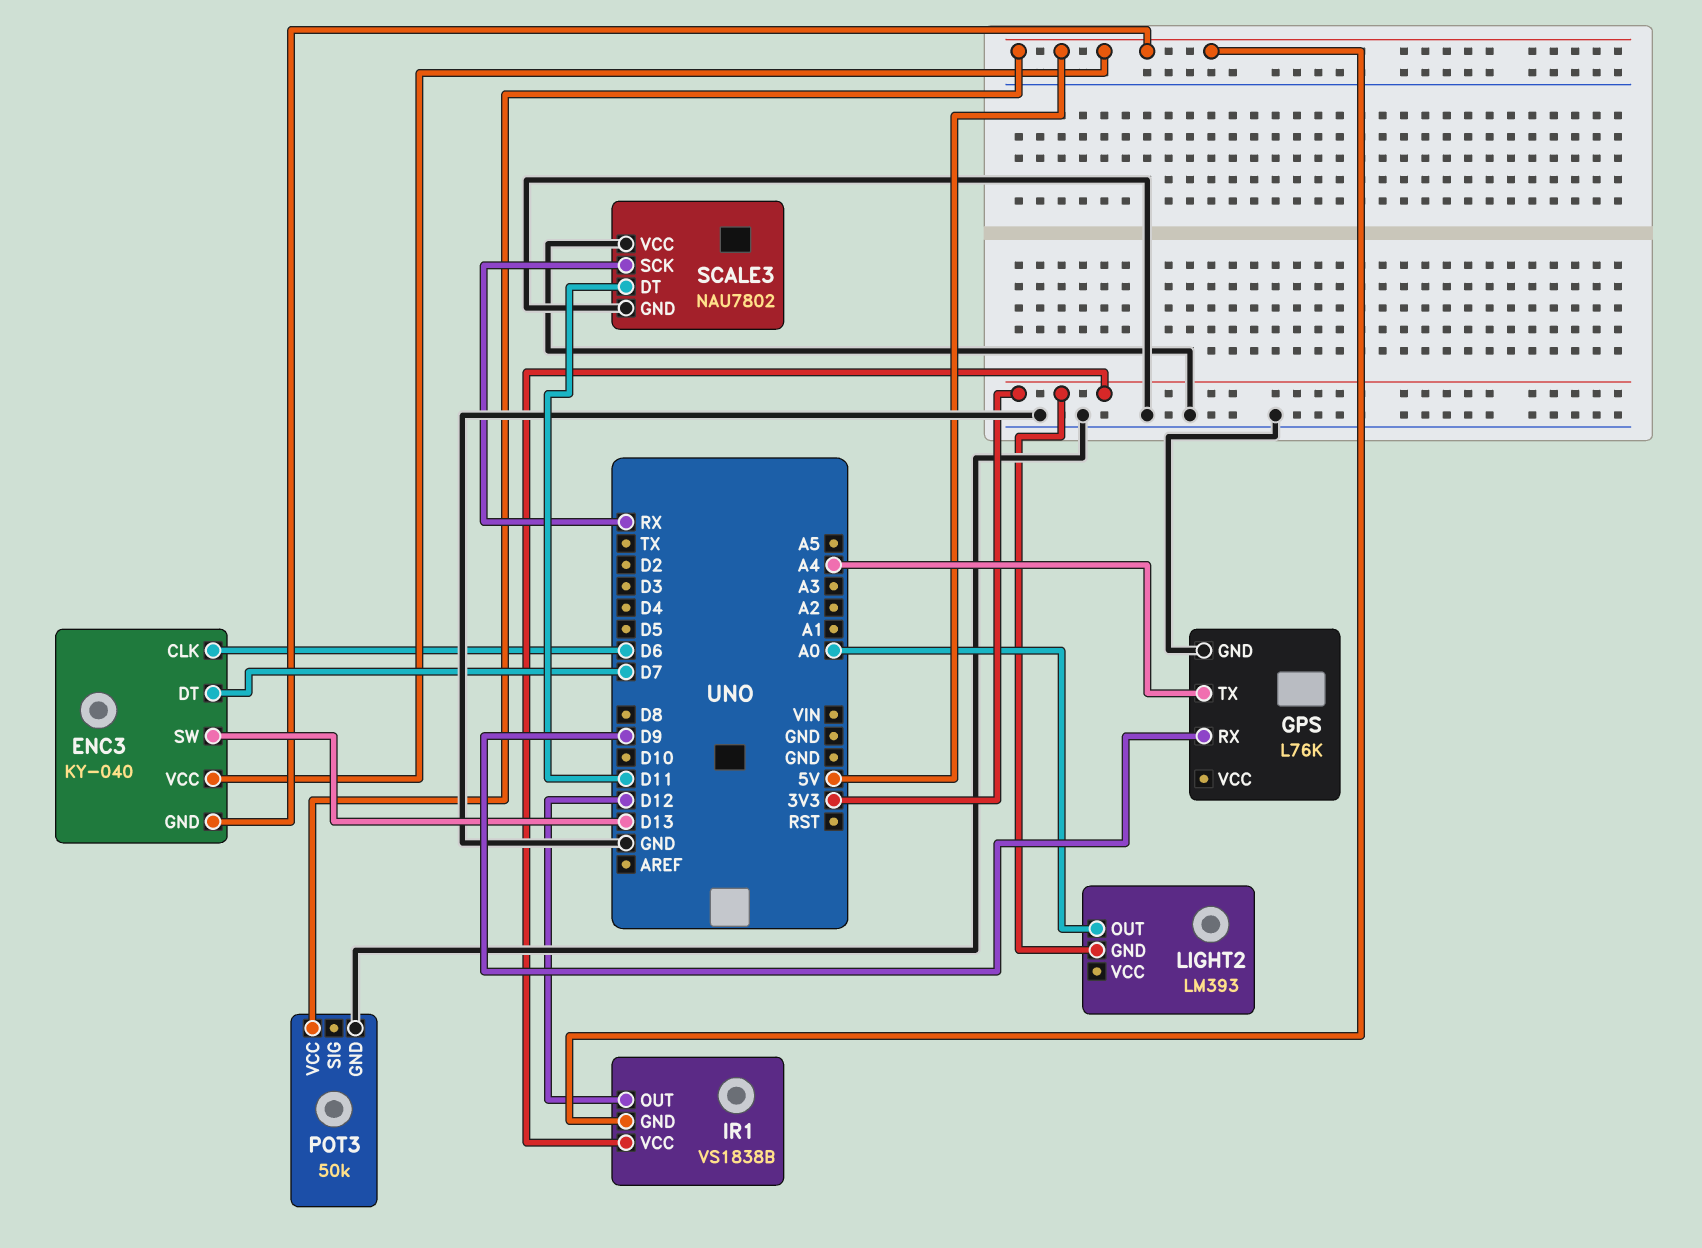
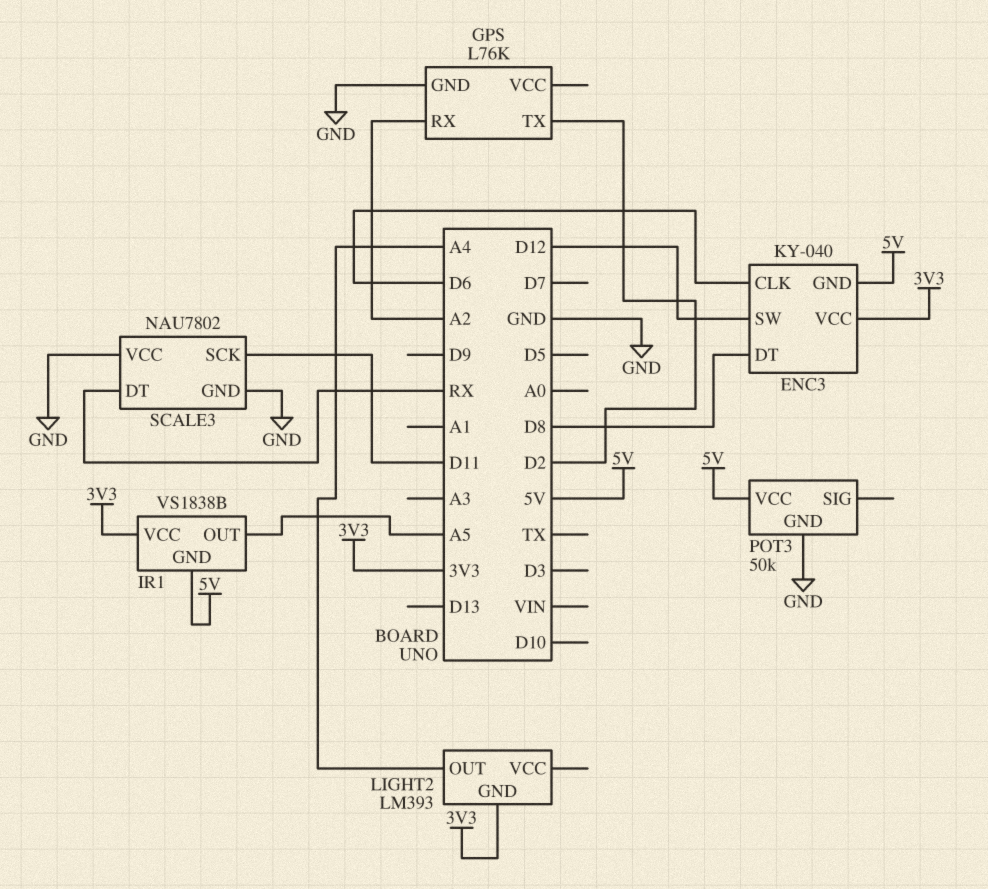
ENC3 pin DT: D7 -> D8
ENC3 pin SW: D13 -> D12
ENC3 pin VCC: 5V -> 3V3
GPS pin RX: D9 -> A2
GPS pin TX: A4 -> D2
IR1 pin OUT: D12 -> A5
LIGHT2 pin OUT: A0 -> A4
SCALE3 pin DT: D11 -> RX
SCALE3 pin SCK: RX -> D11

